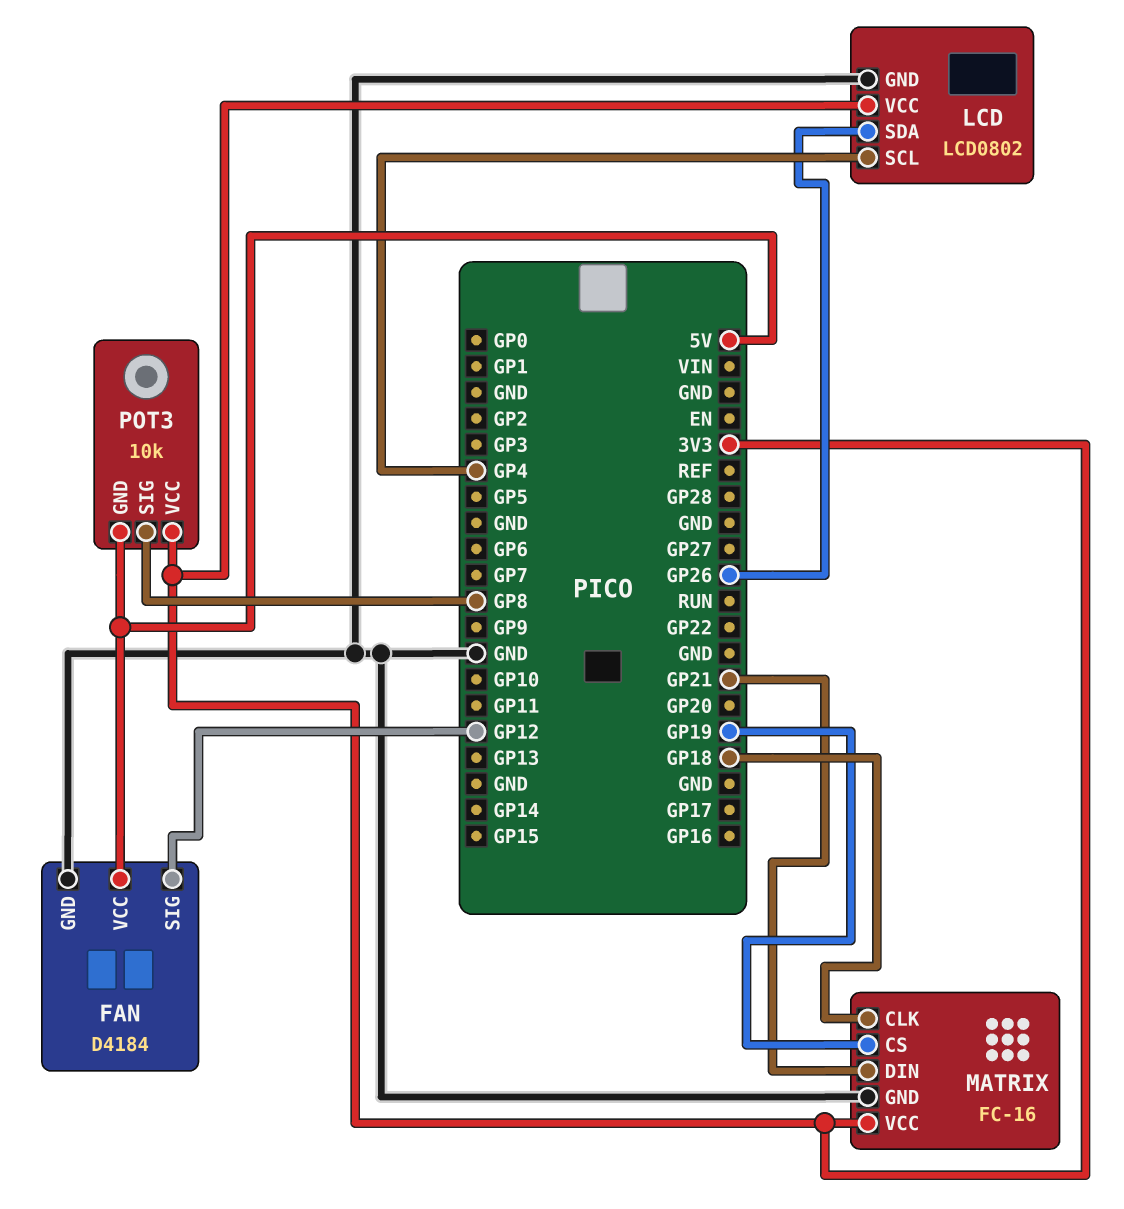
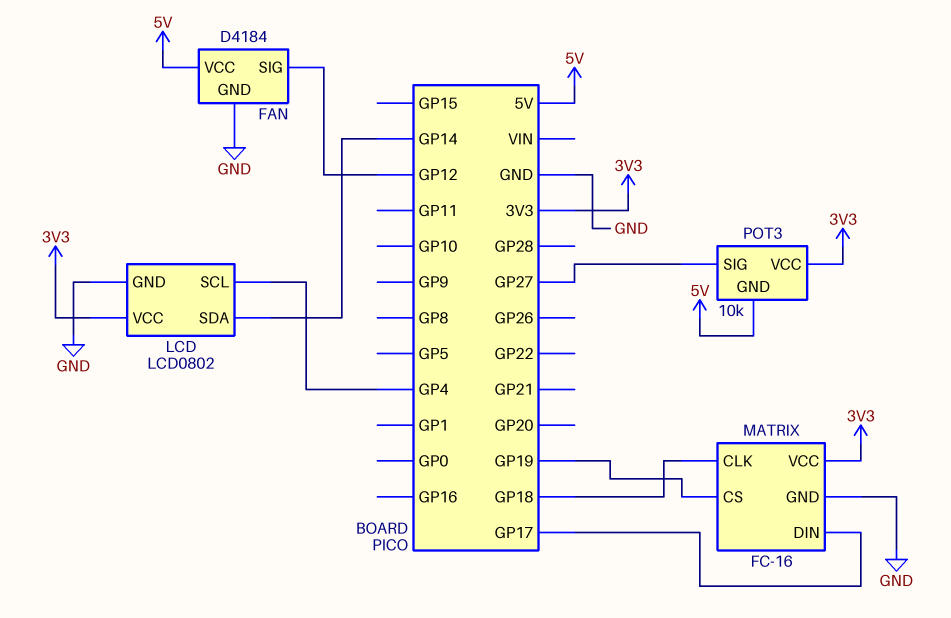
LCD pin SDA: GP26 -> GP14
MATRIX pin DIN: GP21 -> GP17
POT3 pin SIG: GP8 -> GP27

